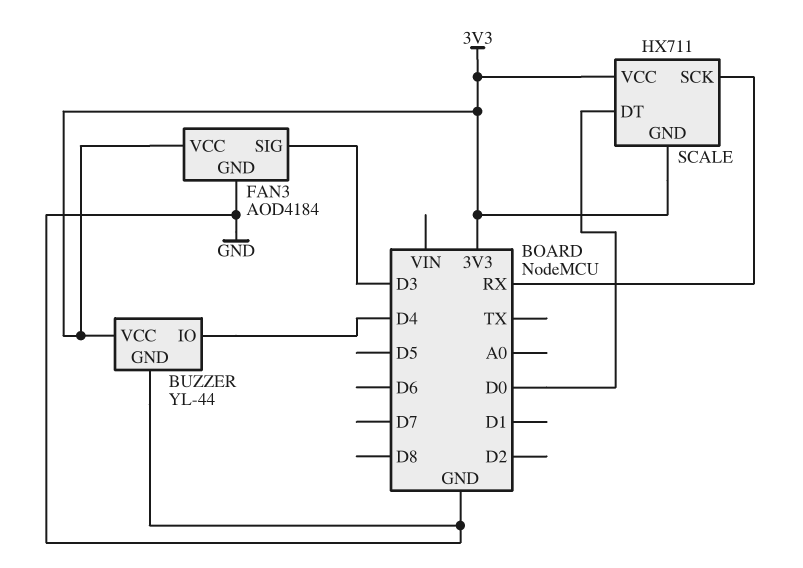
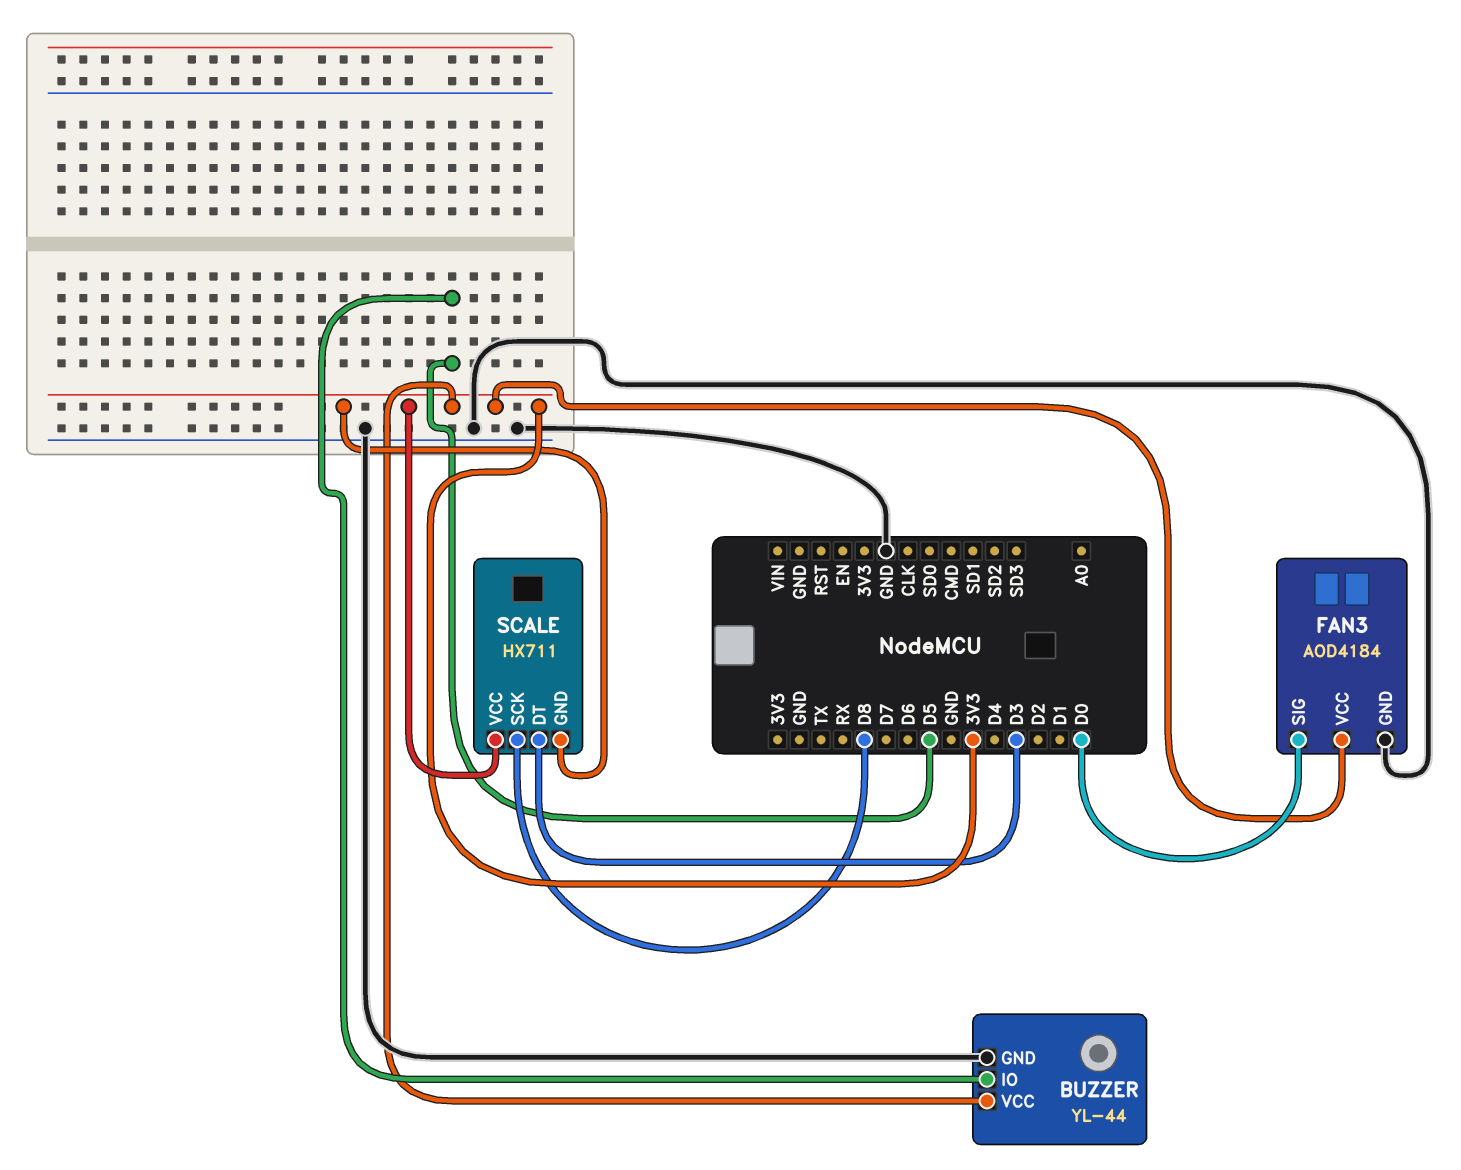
BUZZER pin IO: D4 -> D5
FAN3 pin SIG: D3 -> D0
SCALE pin DT: D0 -> D3
SCALE pin SCK: RX -> D8

